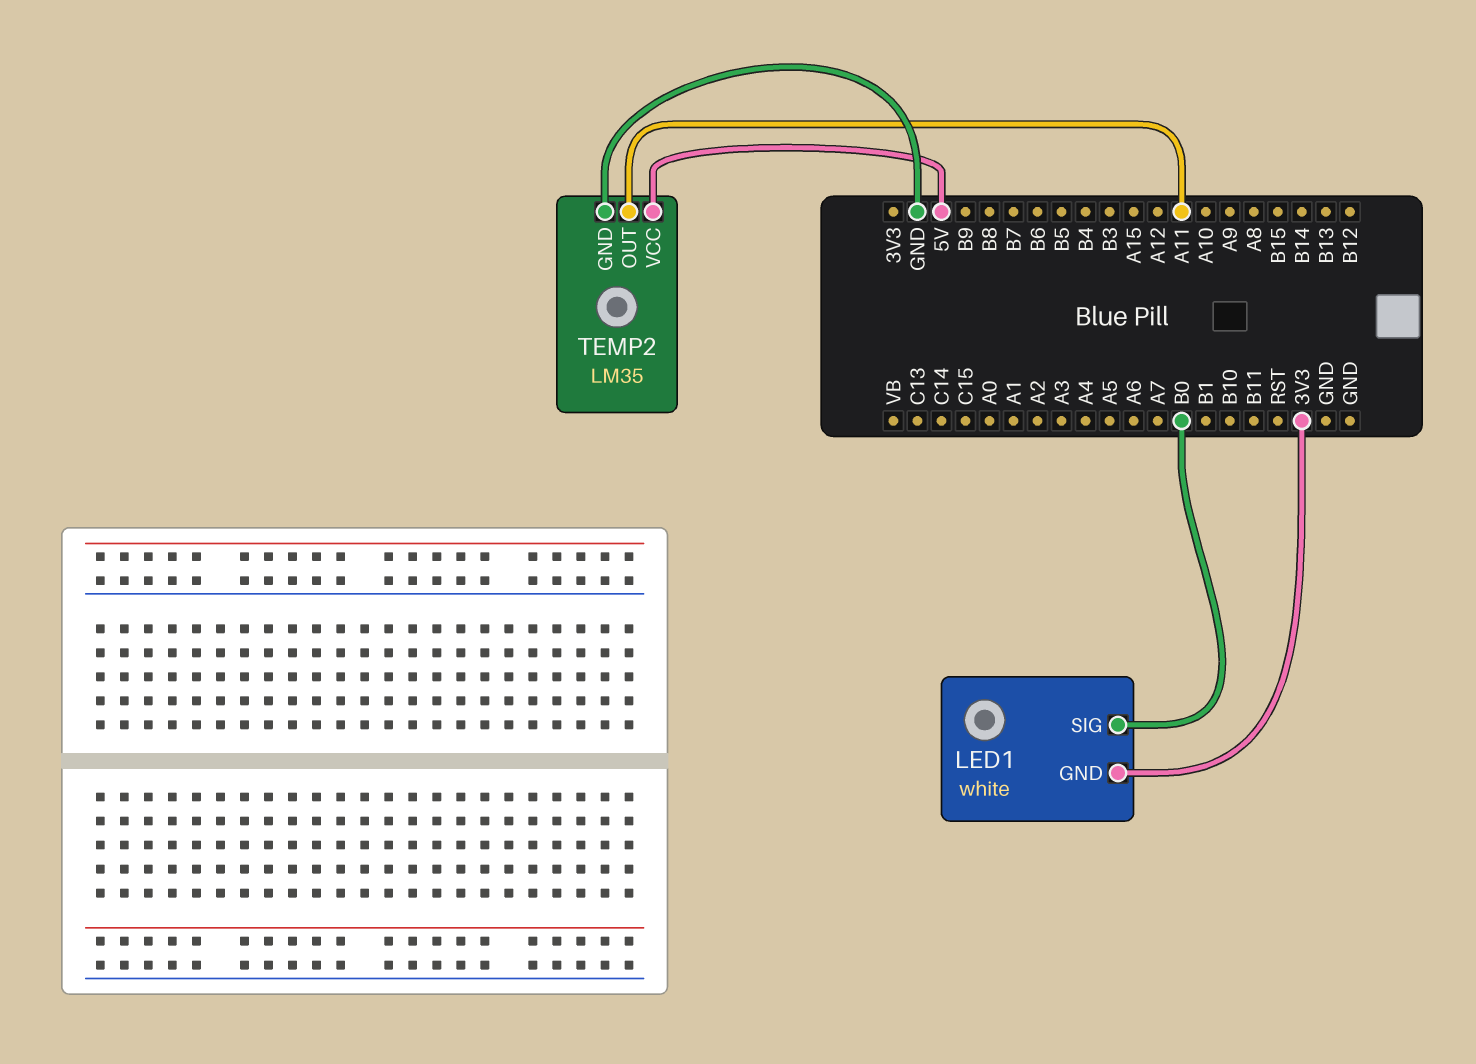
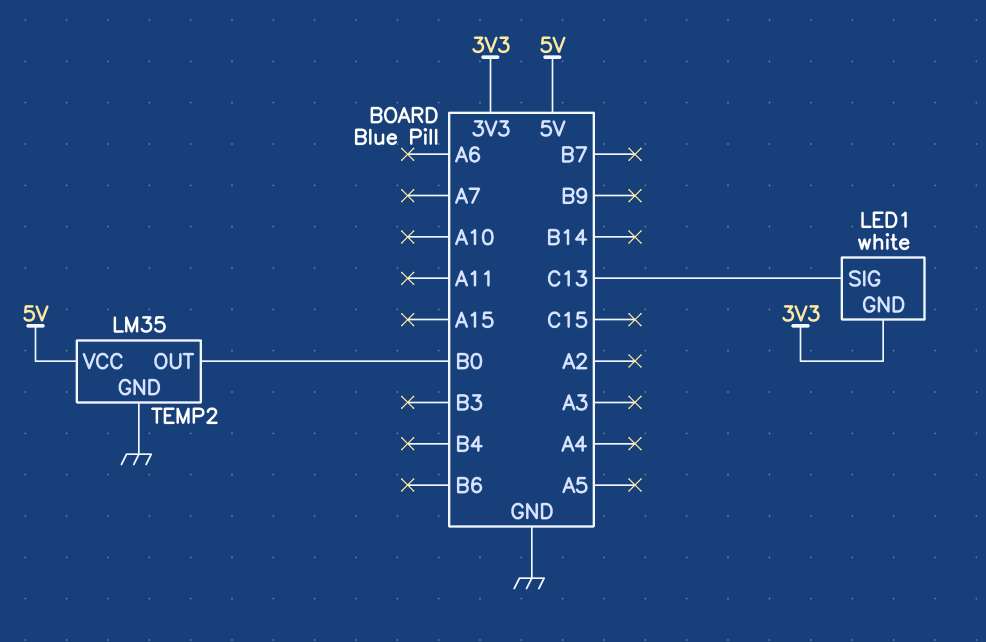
LED1 pin SIG: B0 -> C13
TEMP2 pin OUT: A11 -> B0

